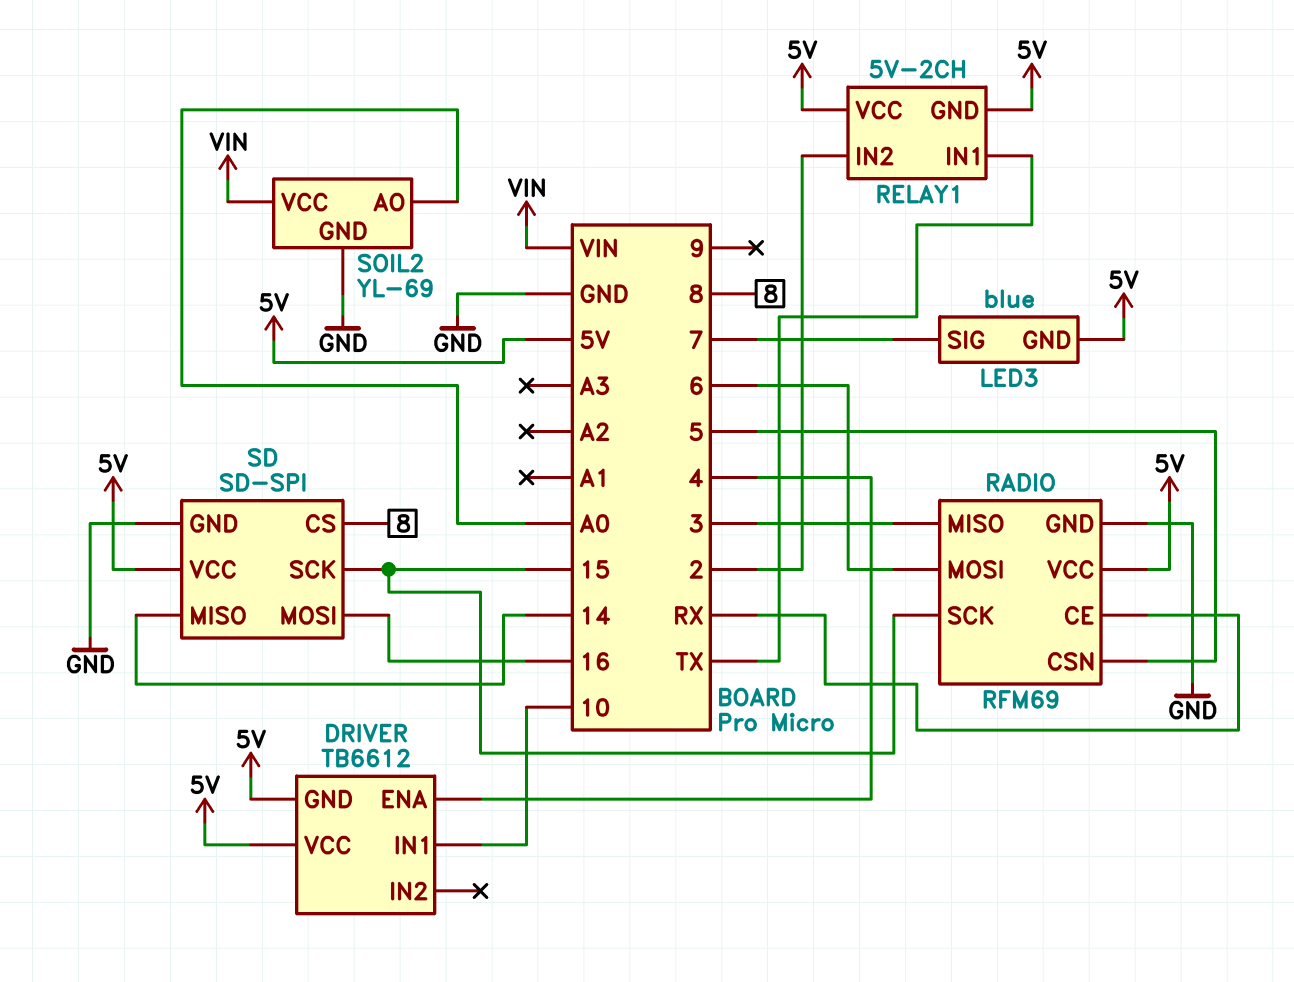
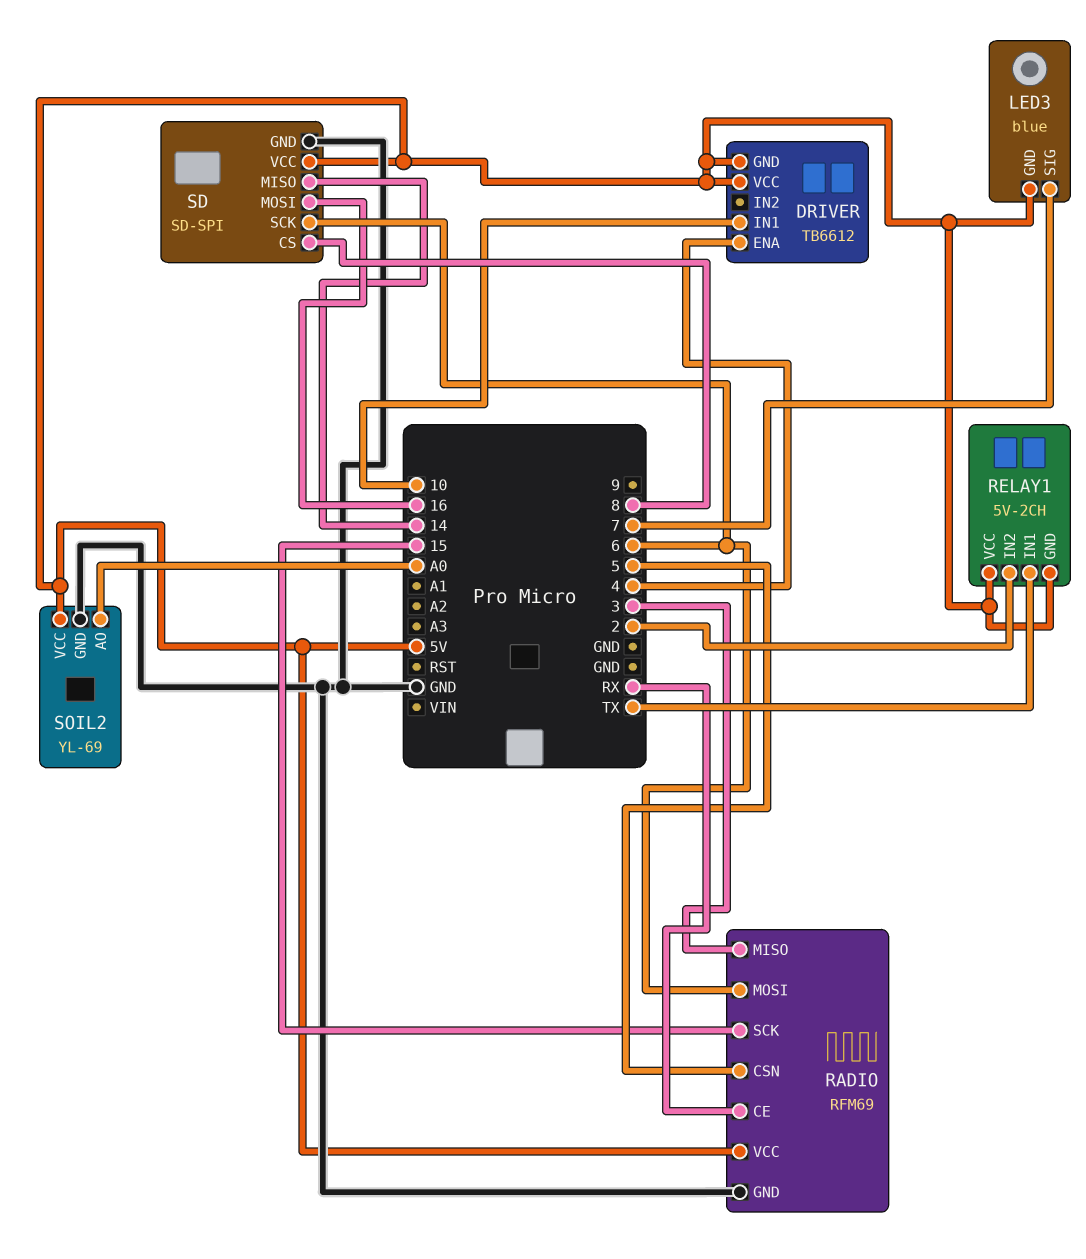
SD pin SCK: 15 -> 6
SOIL2 pin VCC: VIN -> 5V

